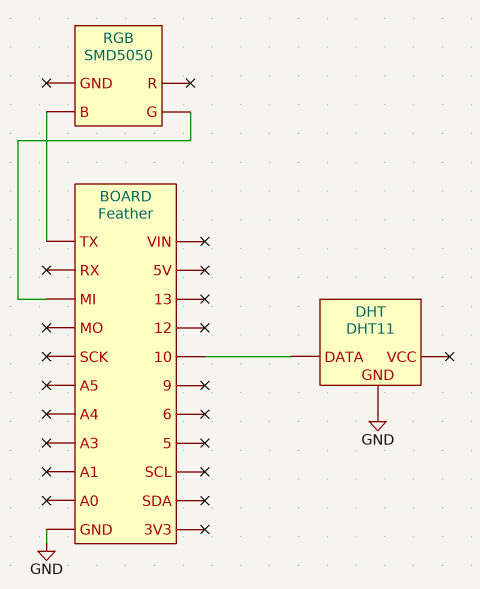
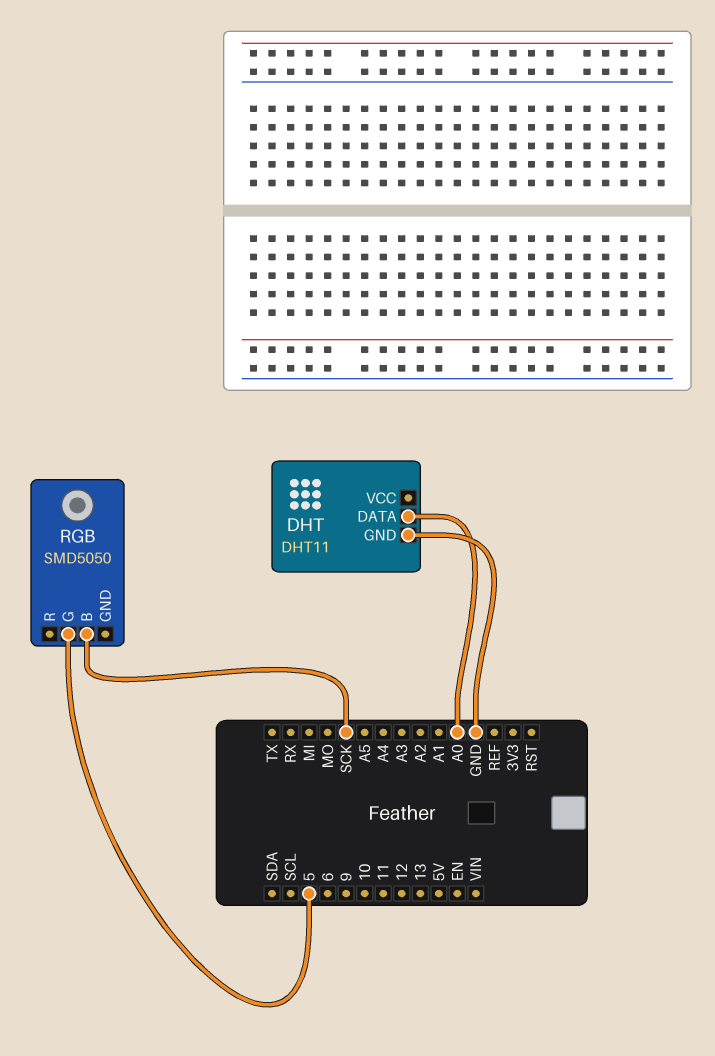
DHT pin DATA: 10 -> A0
RGB pin B: TX -> SCK
RGB pin G: MI -> 5

